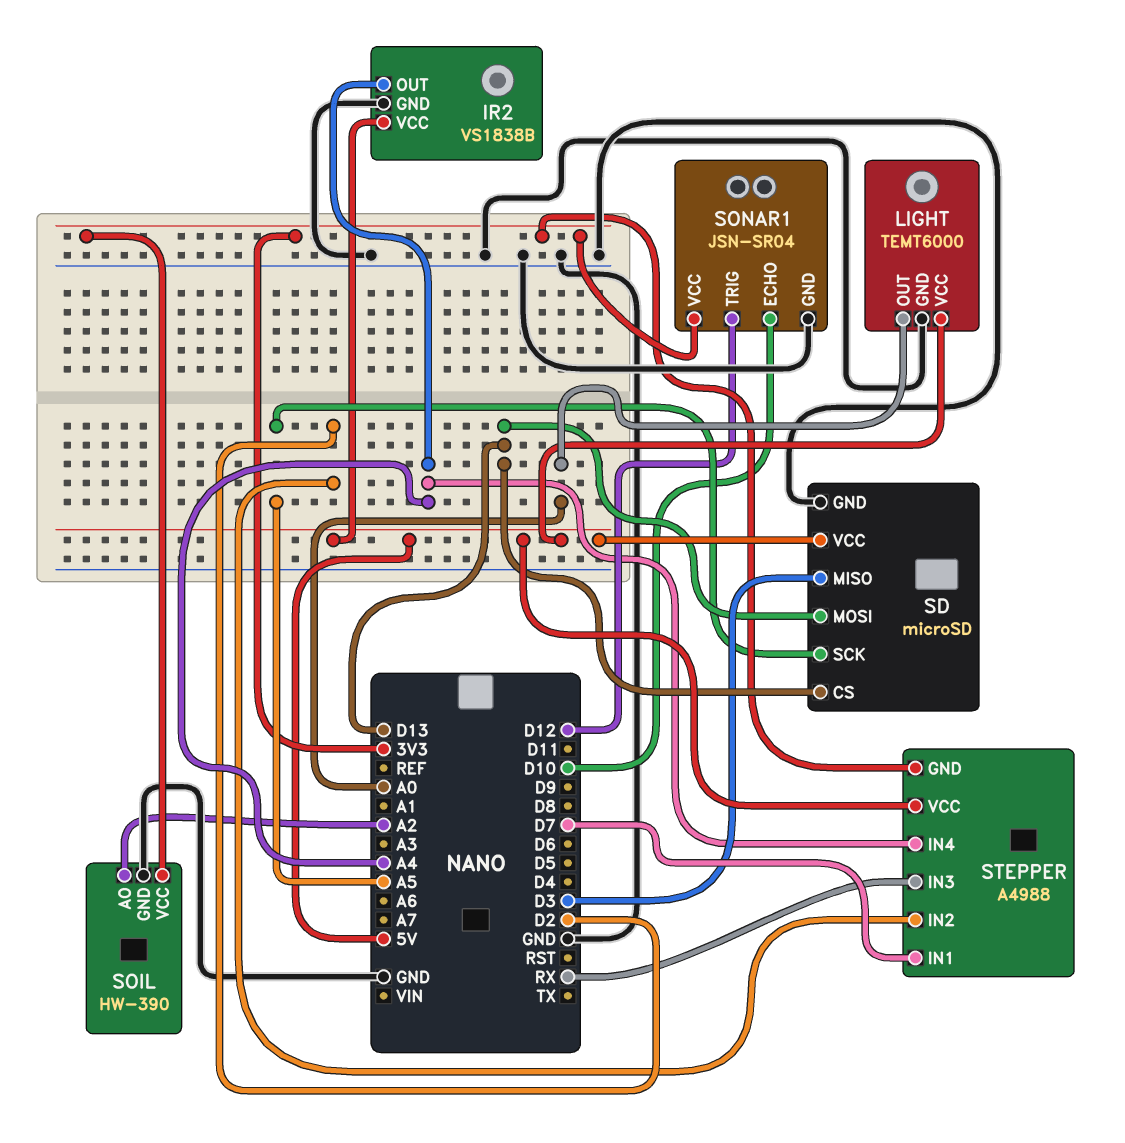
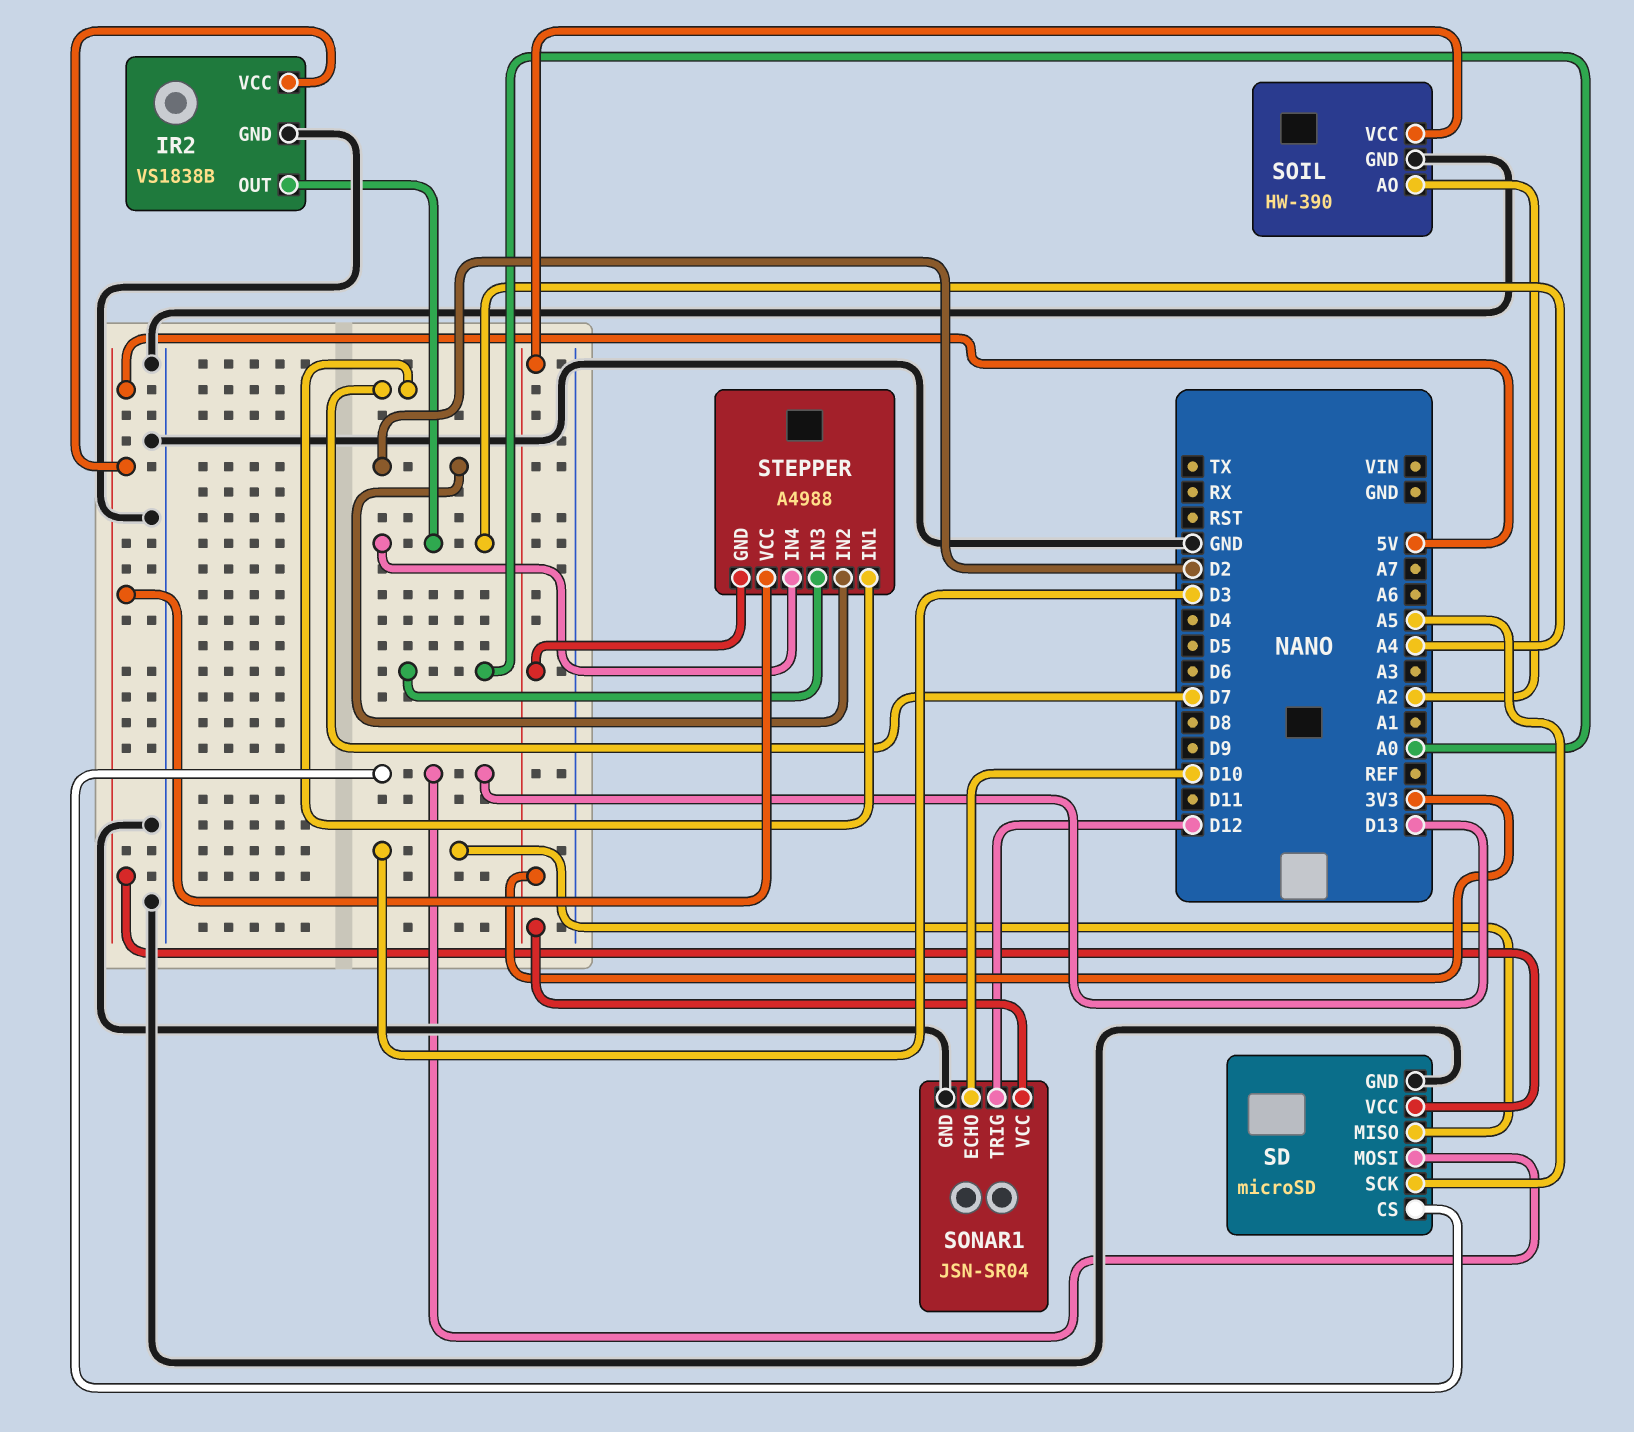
LIGHT: TEMT6000 -> none
LIGHT pin GND: GND -> none
LIGHT pin OUT: A0 -> none
LIGHT pin VCC: 5V -> none
STEPPER pin IN3: RX -> A0

